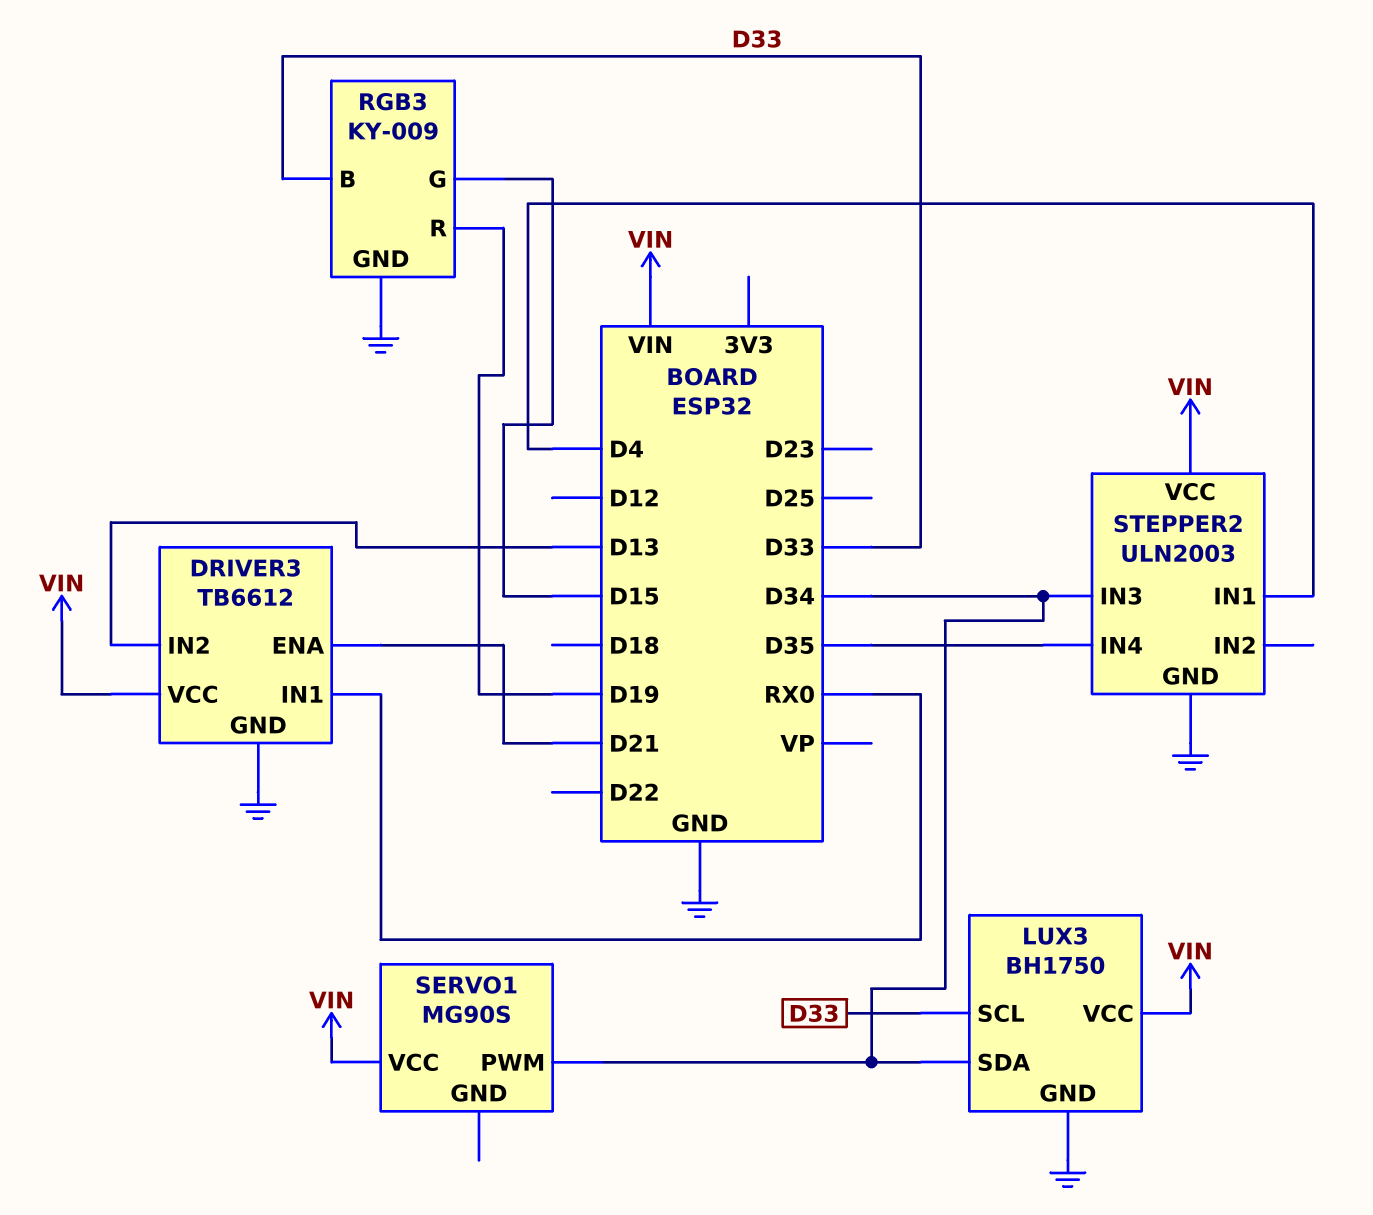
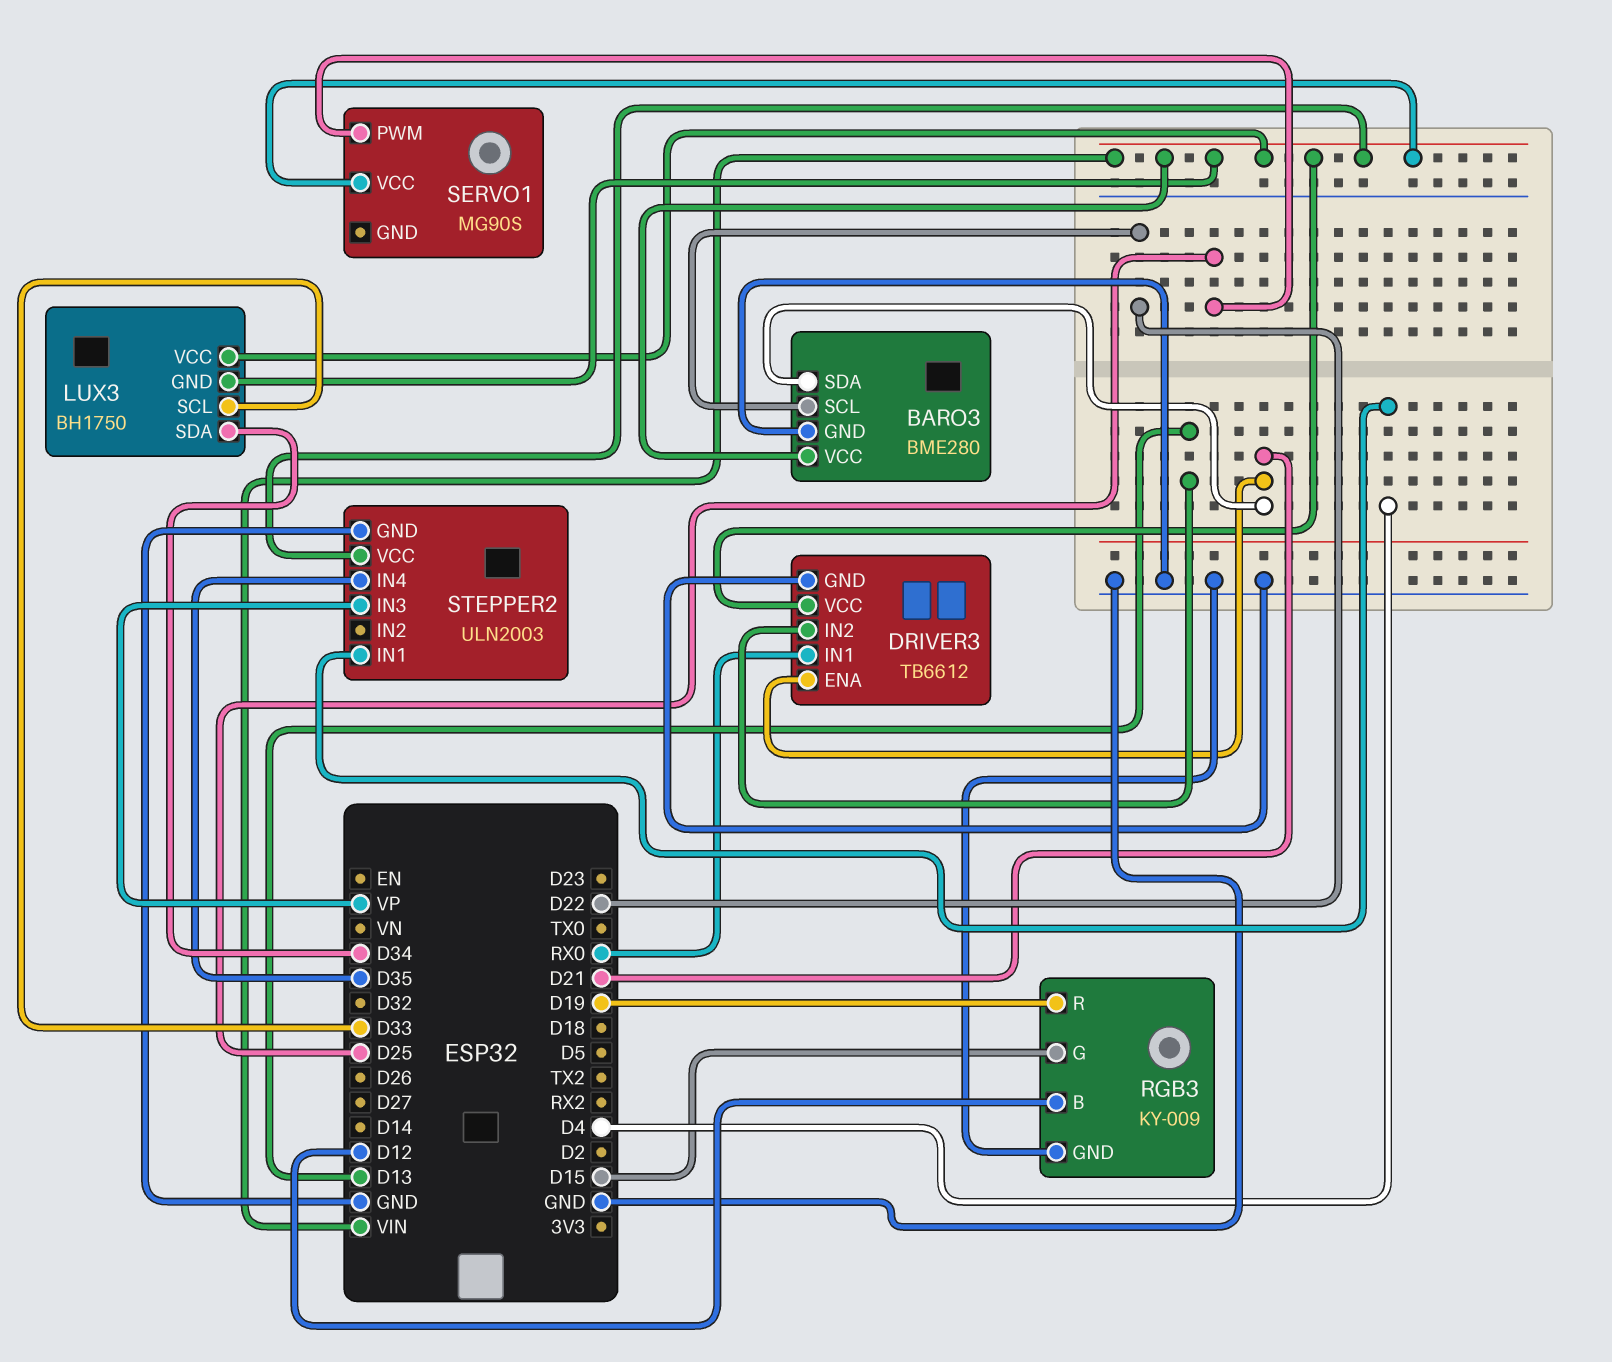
BARO3: none -> BME280
BARO3 pin GND: none -> GND
BARO3 pin SCL: none -> D22
BARO3 pin SDA: none -> D21
BARO3 pin VCC: none -> VIN
LUX3 pin GND: GND -> VIN
RGB3 pin B: D33 -> D12
SERVO1 pin PWM: D34 -> D25
STEPPER2 pin IN3: D34 -> VP

